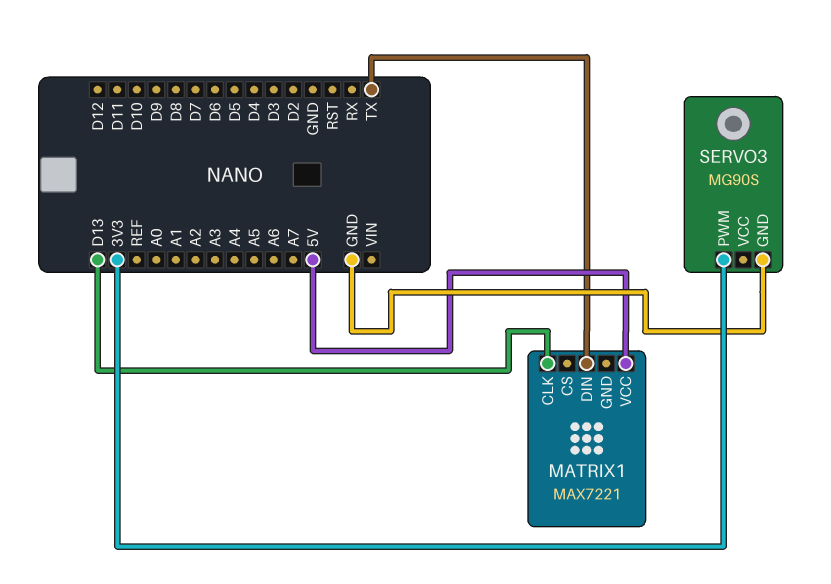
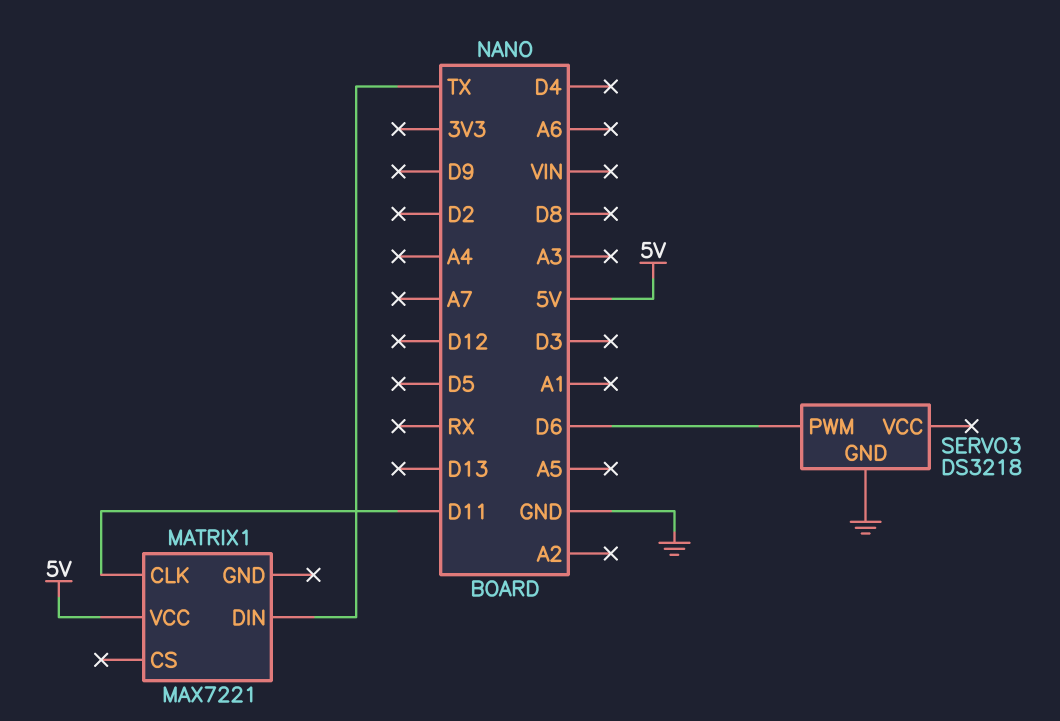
MATRIX1 pin CLK: D13 -> D11
SERVO3: MG90S -> DS3218
SERVO3 pin PWM: 3V3 -> D6

